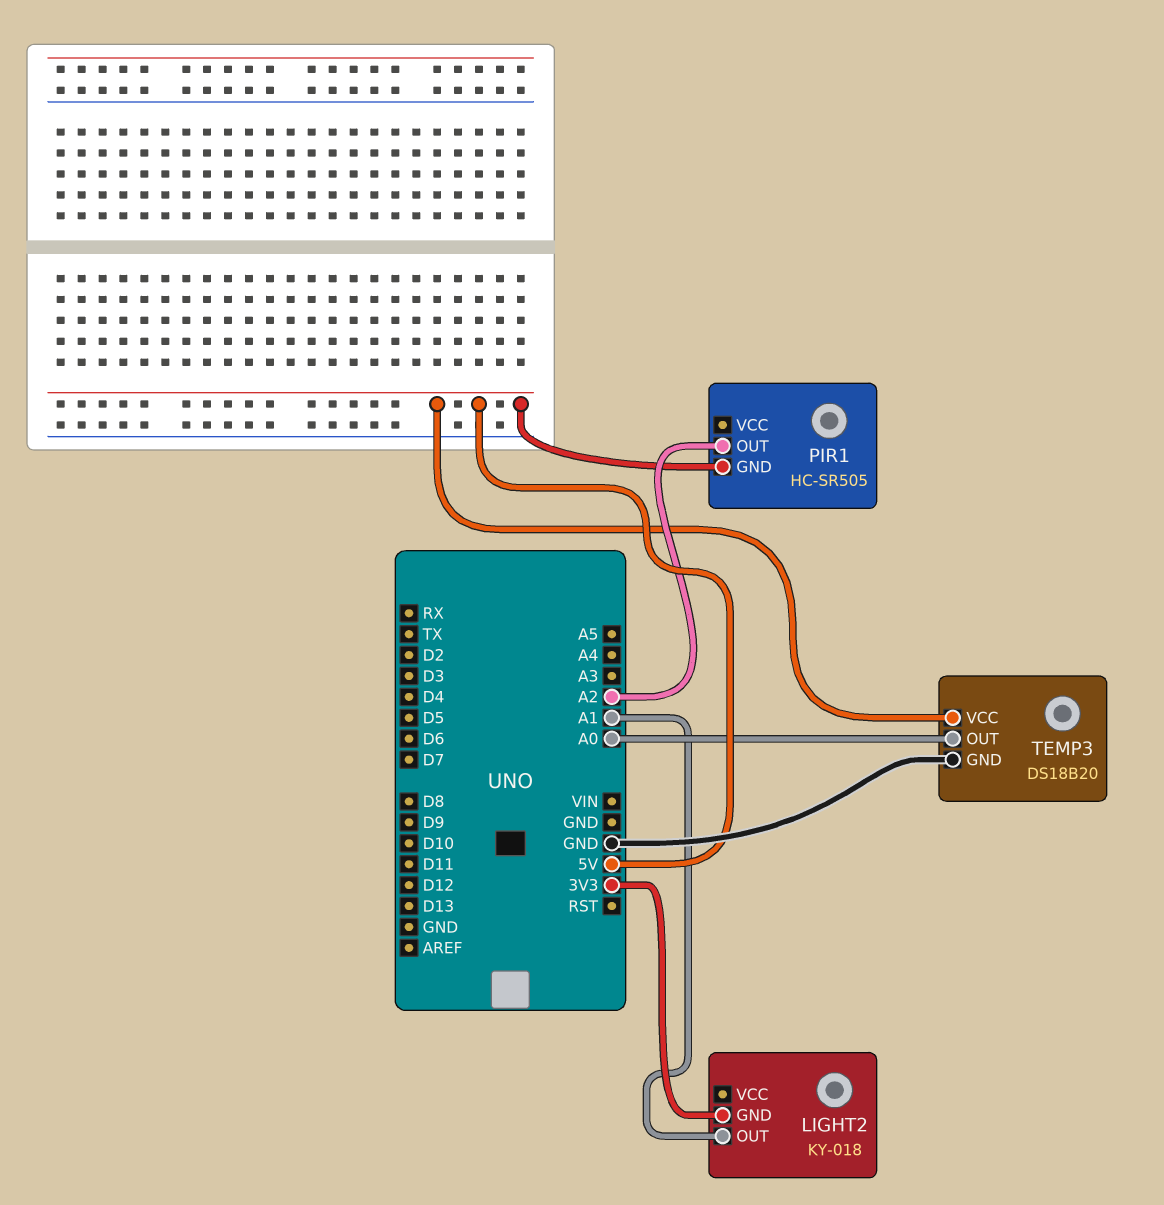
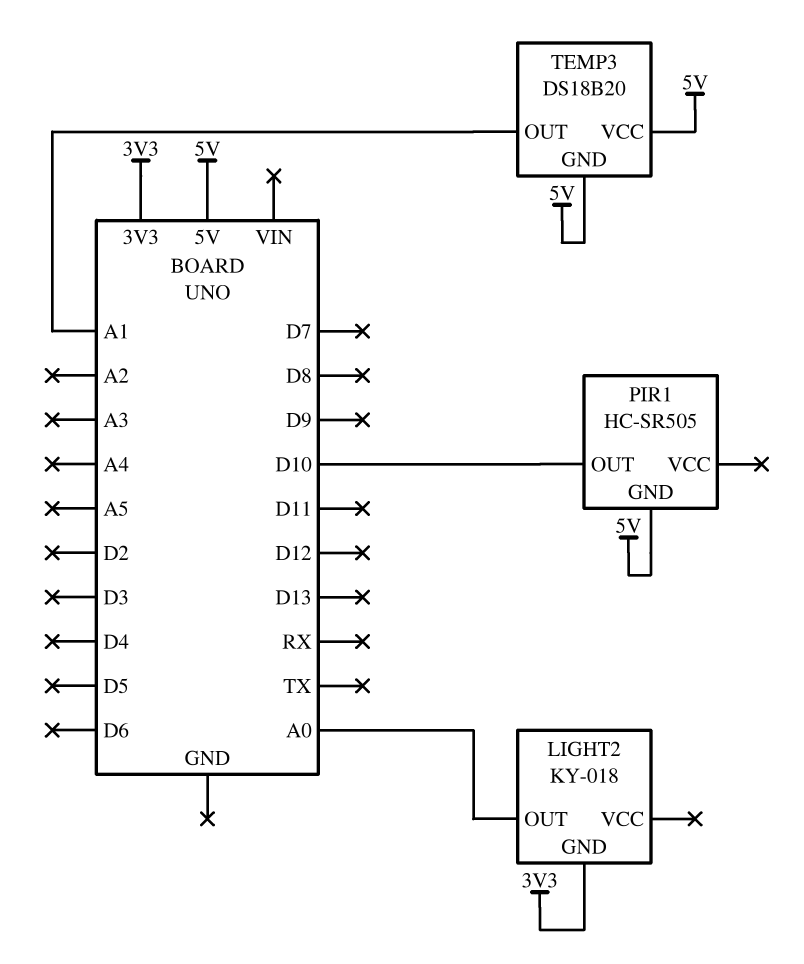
LIGHT2 pin OUT: A1 -> A0
PIR1 pin OUT: A2 -> D10
TEMP3 pin GND: GND -> 5V
TEMP3 pin OUT: A0 -> A1

